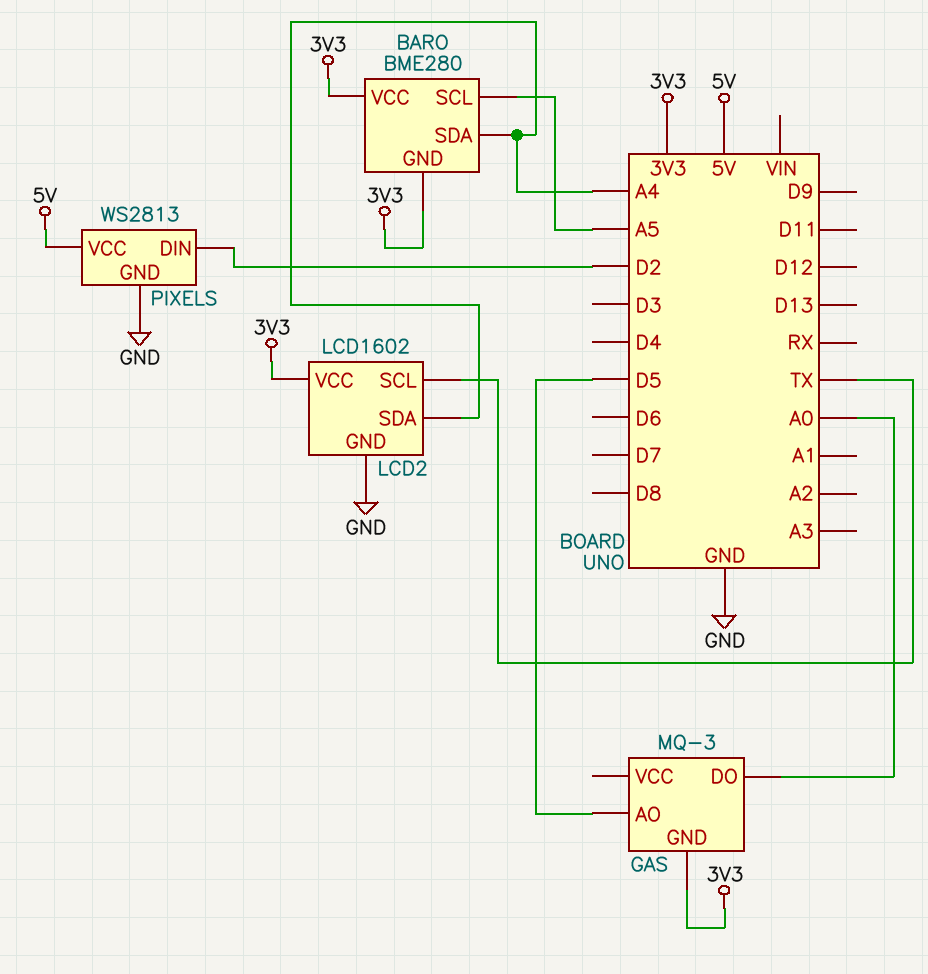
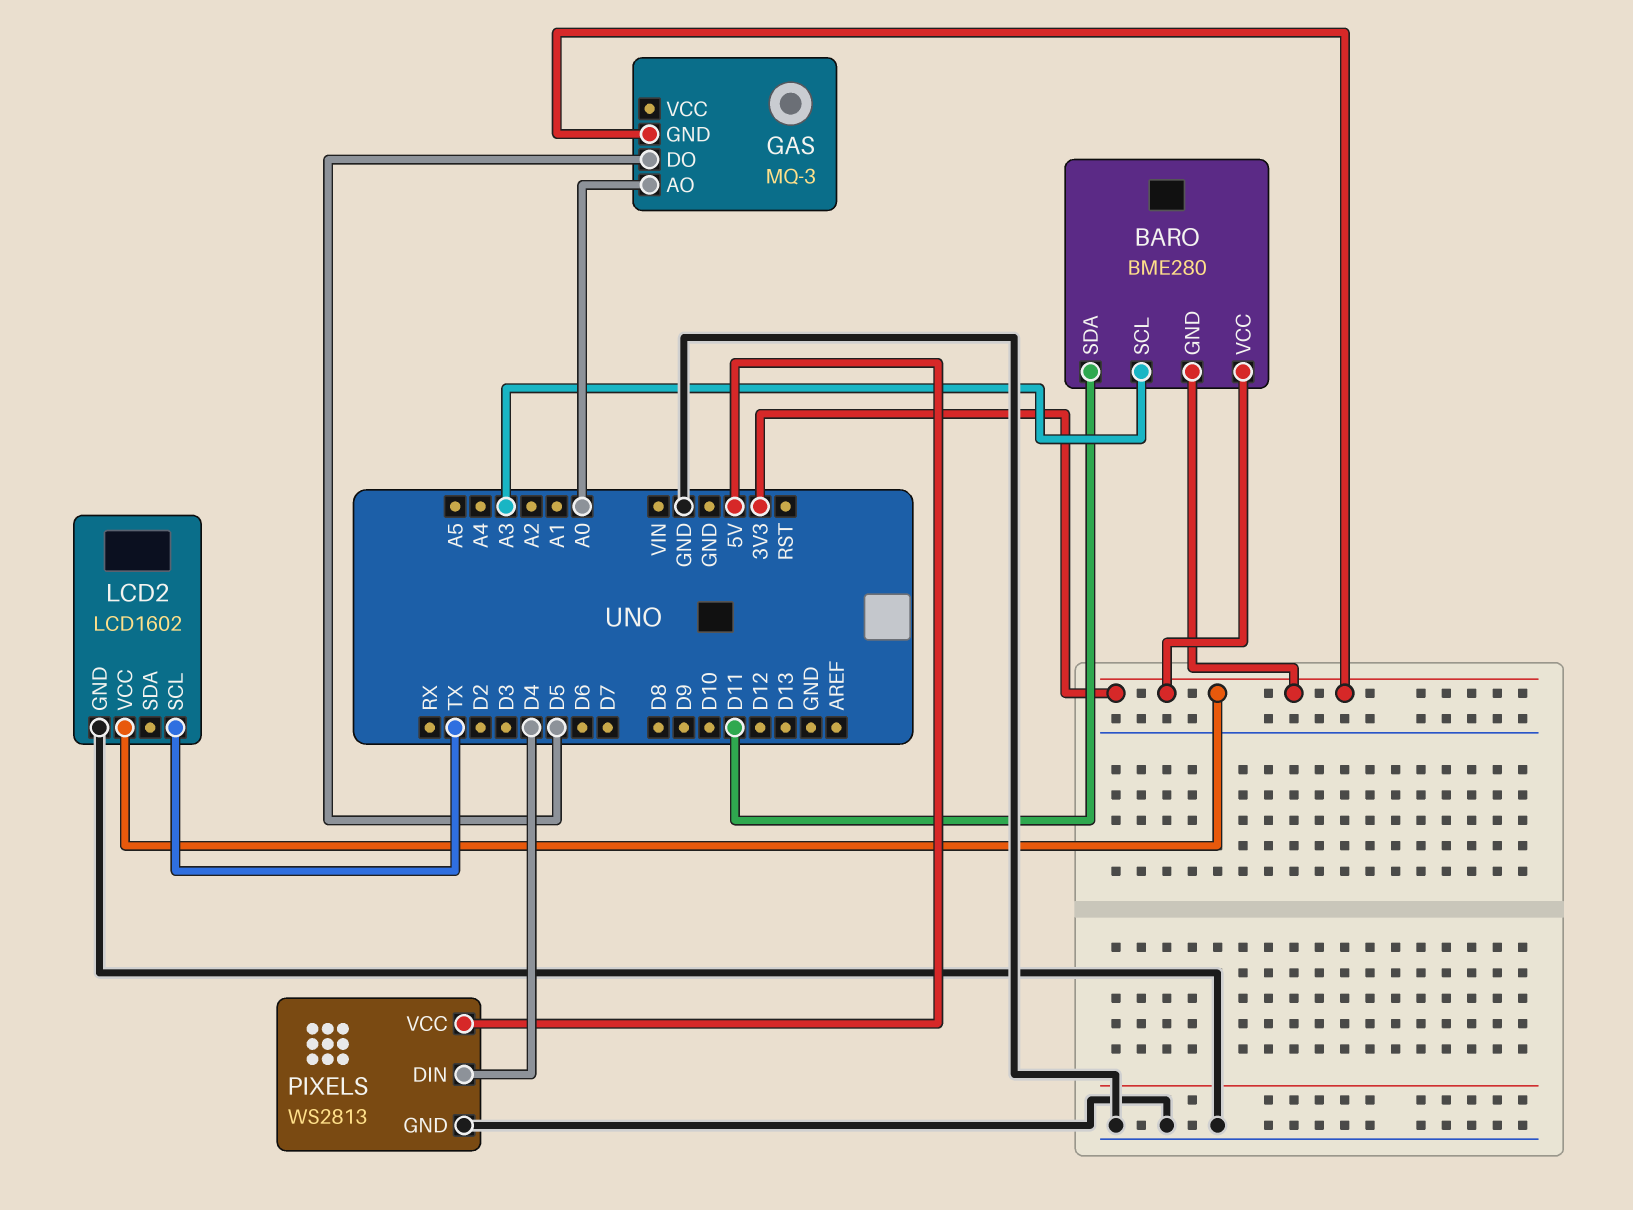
BARO pin SCL: A5 -> A3
BARO pin SDA: A4 -> D11
GAS pin AO: D5 -> A0
GAS pin DO: A0 -> D5
LCD2 pin SDA: A4 -> none
PIXELS pin DIN: D2 -> D4

